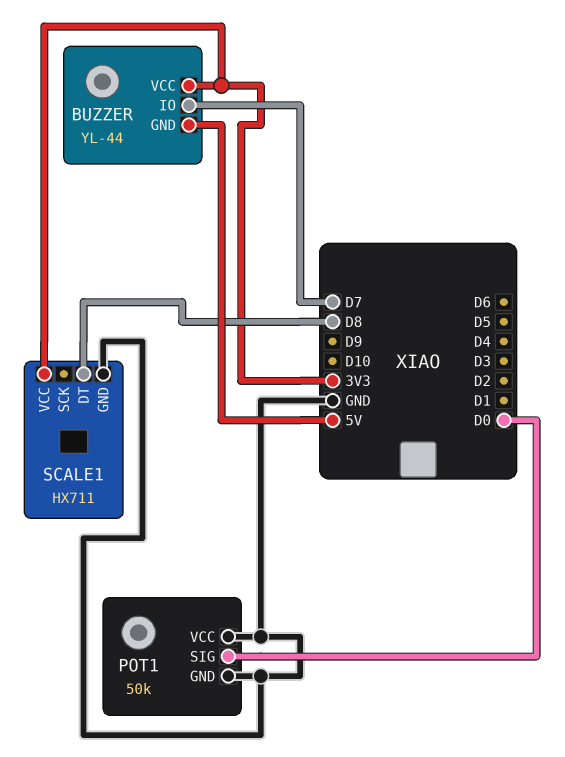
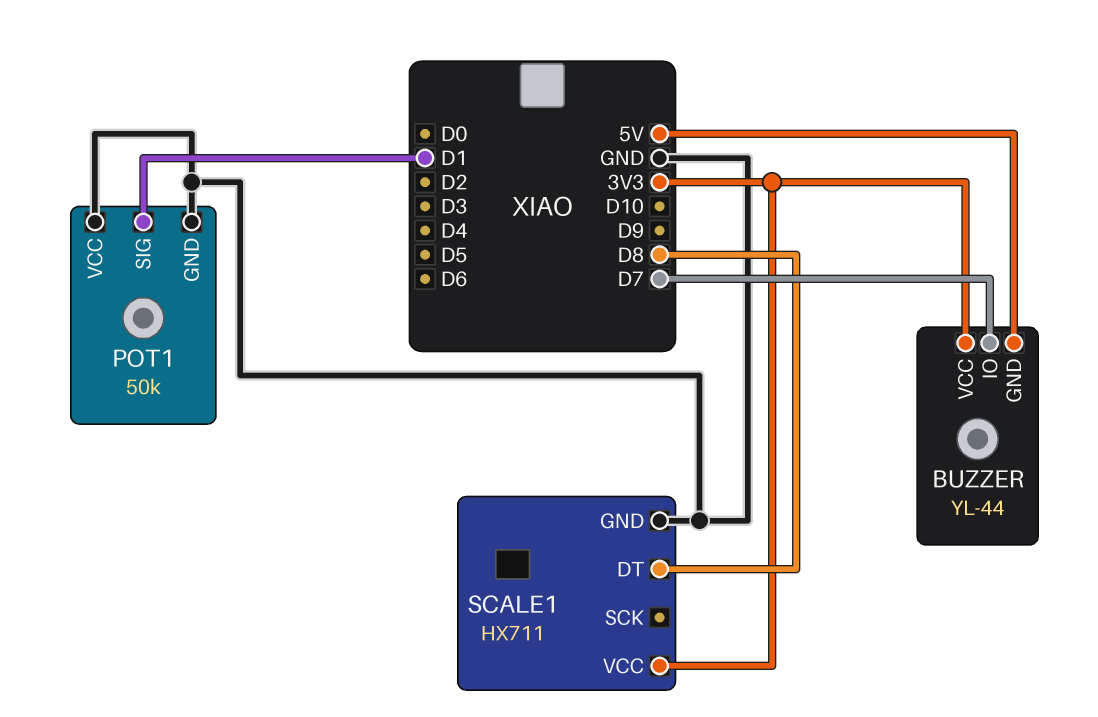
POT1 pin SIG: D0 -> D1

